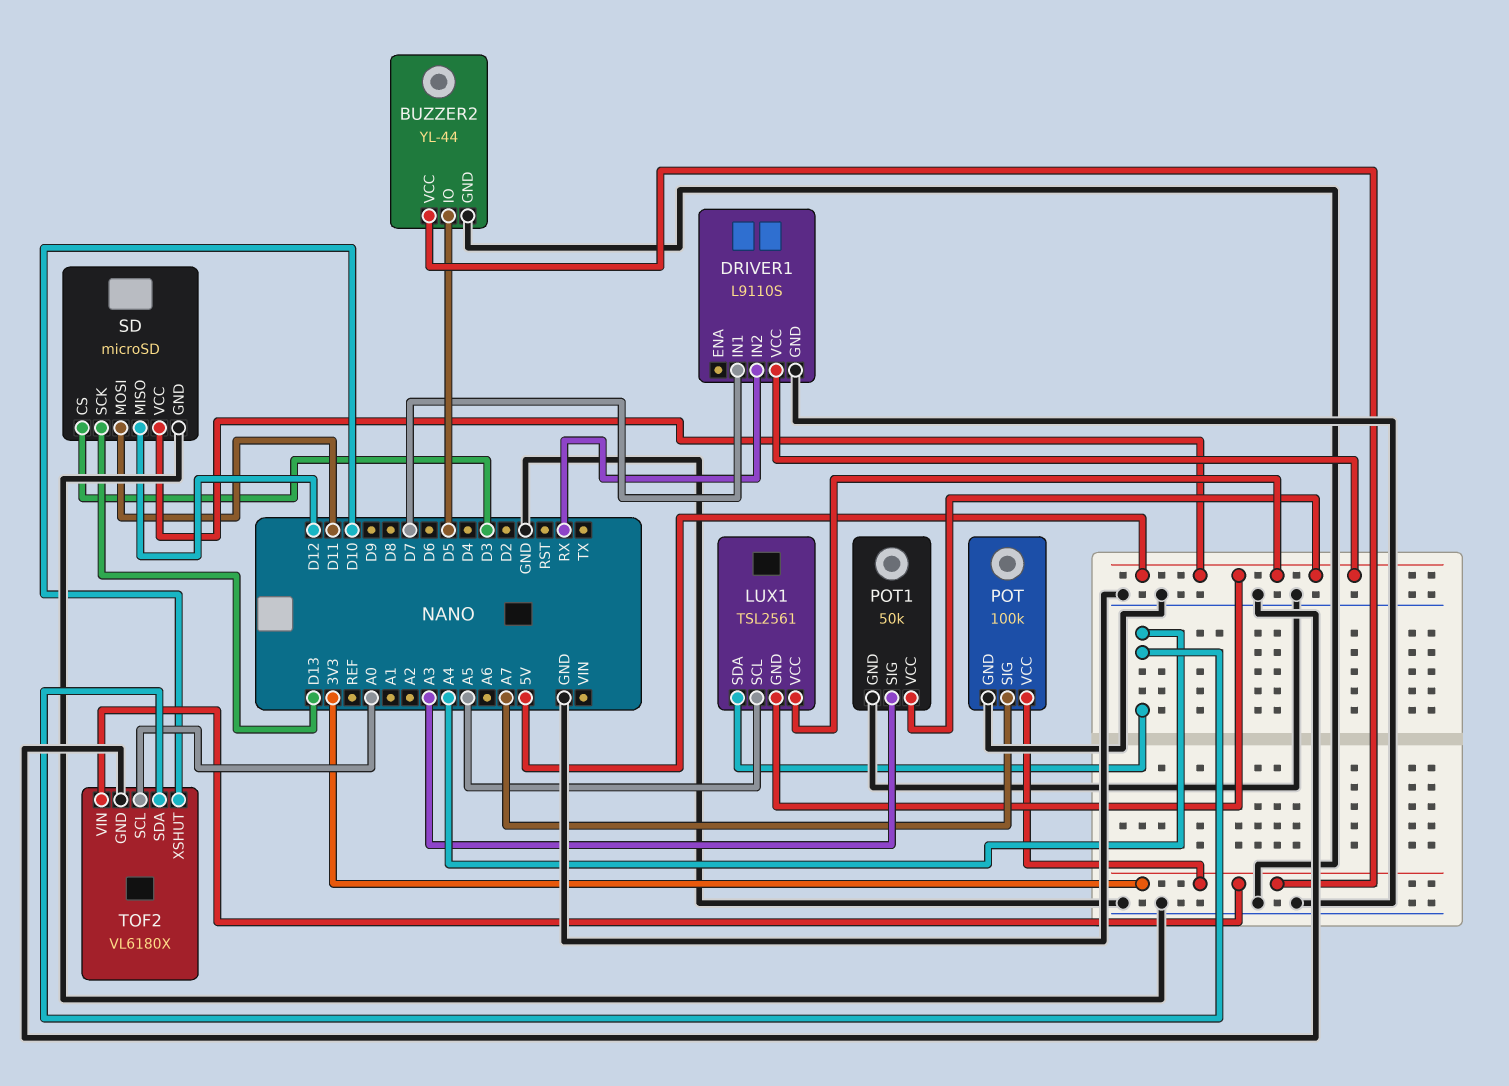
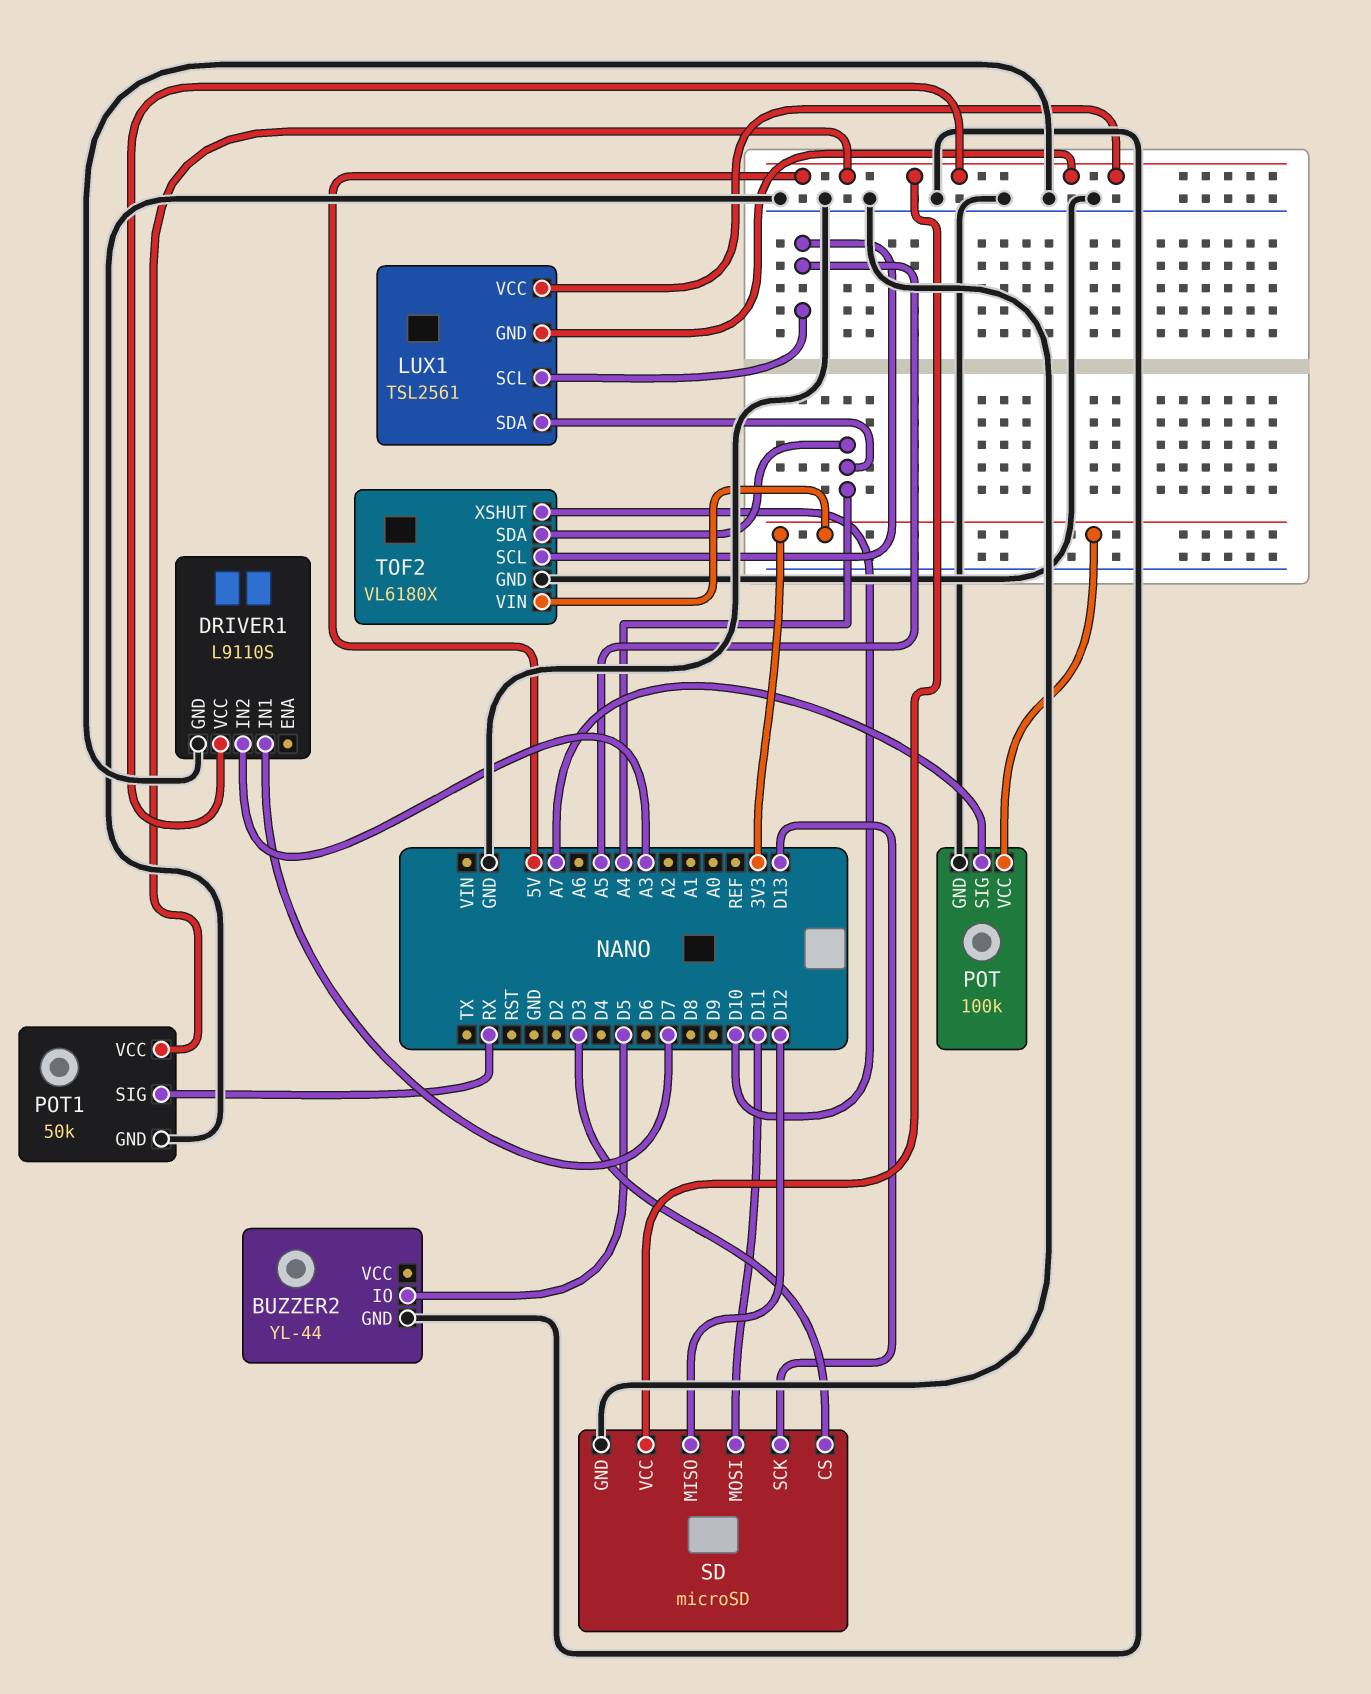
BUZZER2 pin VCC: 3V3 -> none
DRIVER1 pin IN2: RX -> A3
POT1 pin SIG: A3 -> RX
TOF2 pin SCL: A0 -> A5

